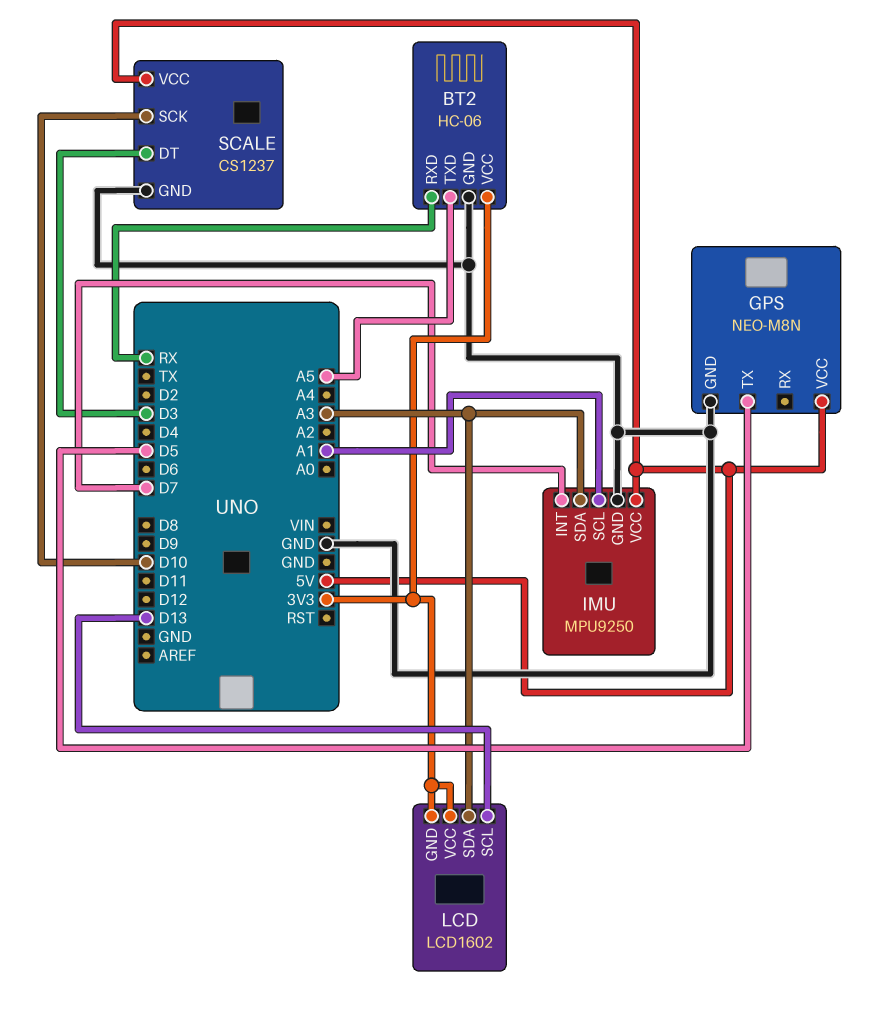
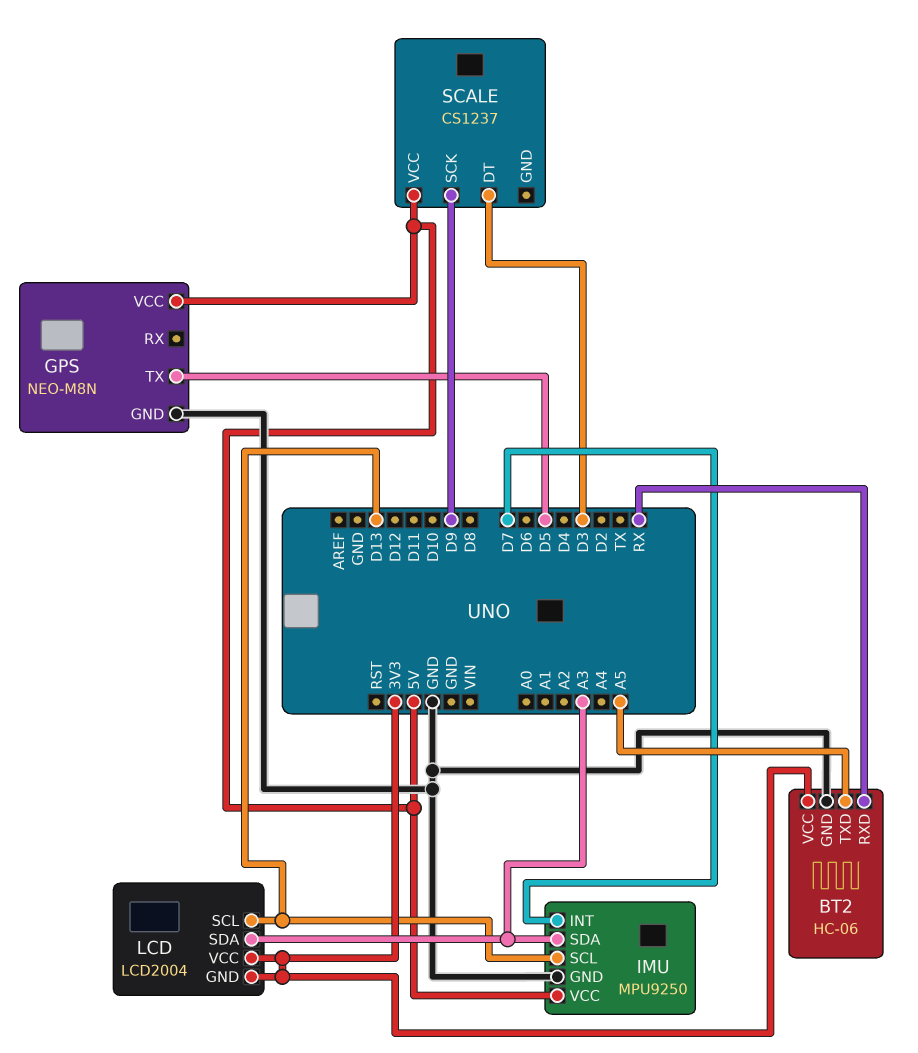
IMU pin SCL: A1 -> D13
LCD: LCD1602 -> LCD2004
SCALE pin GND: GND -> none
SCALE pin SCK: D10 -> D9

